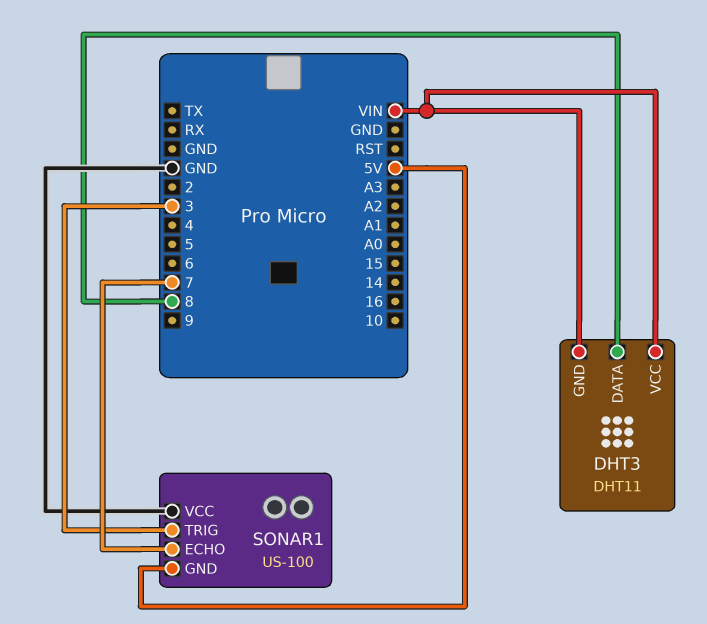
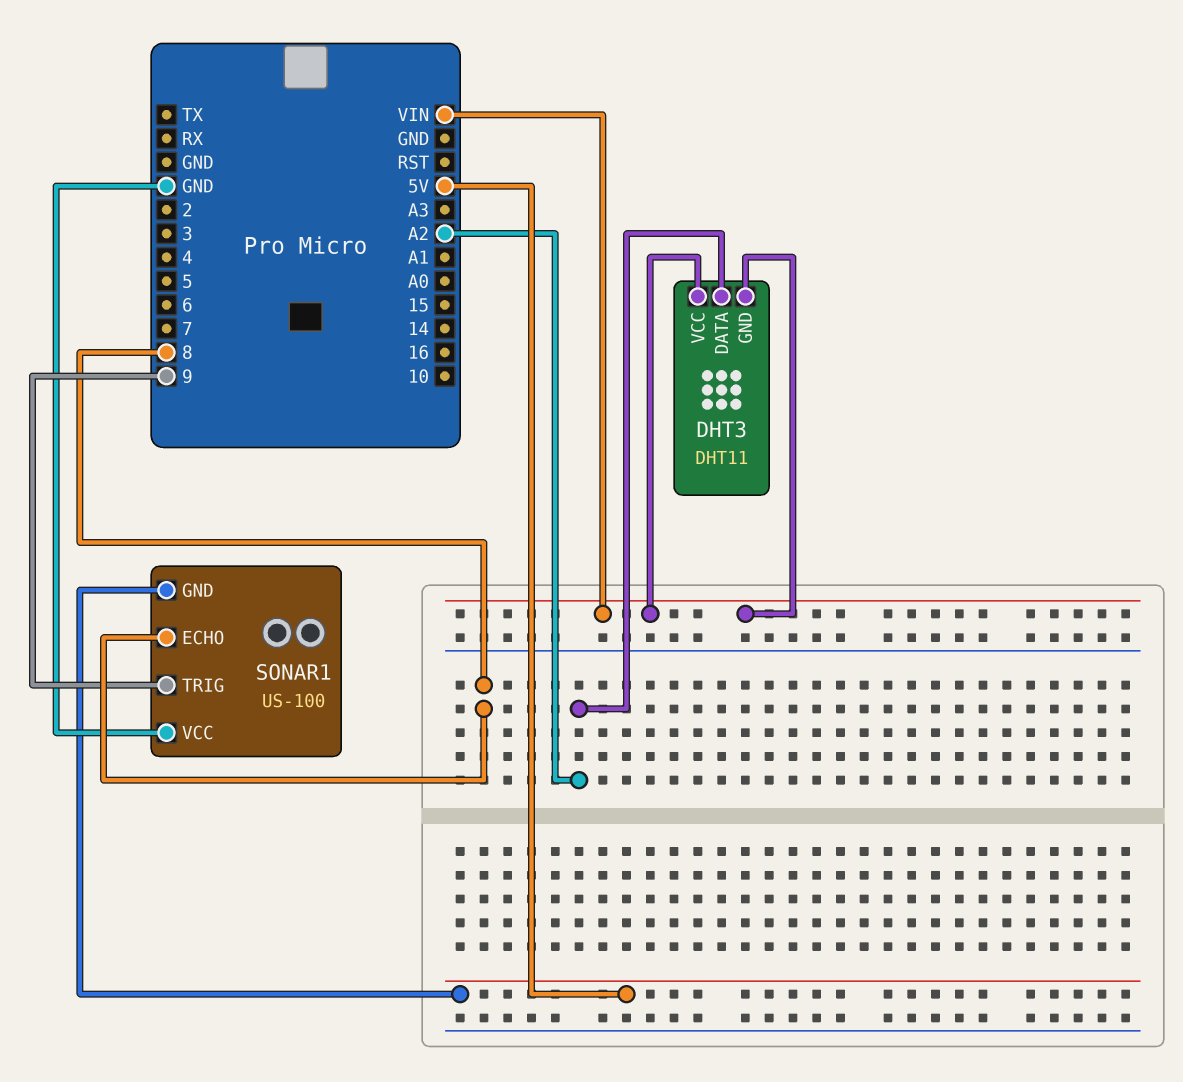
DHT3 pin DATA: 8 -> A2
SONAR1 pin ECHO: 7 -> 8
SONAR1 pin TRIG: 3 -> 9

